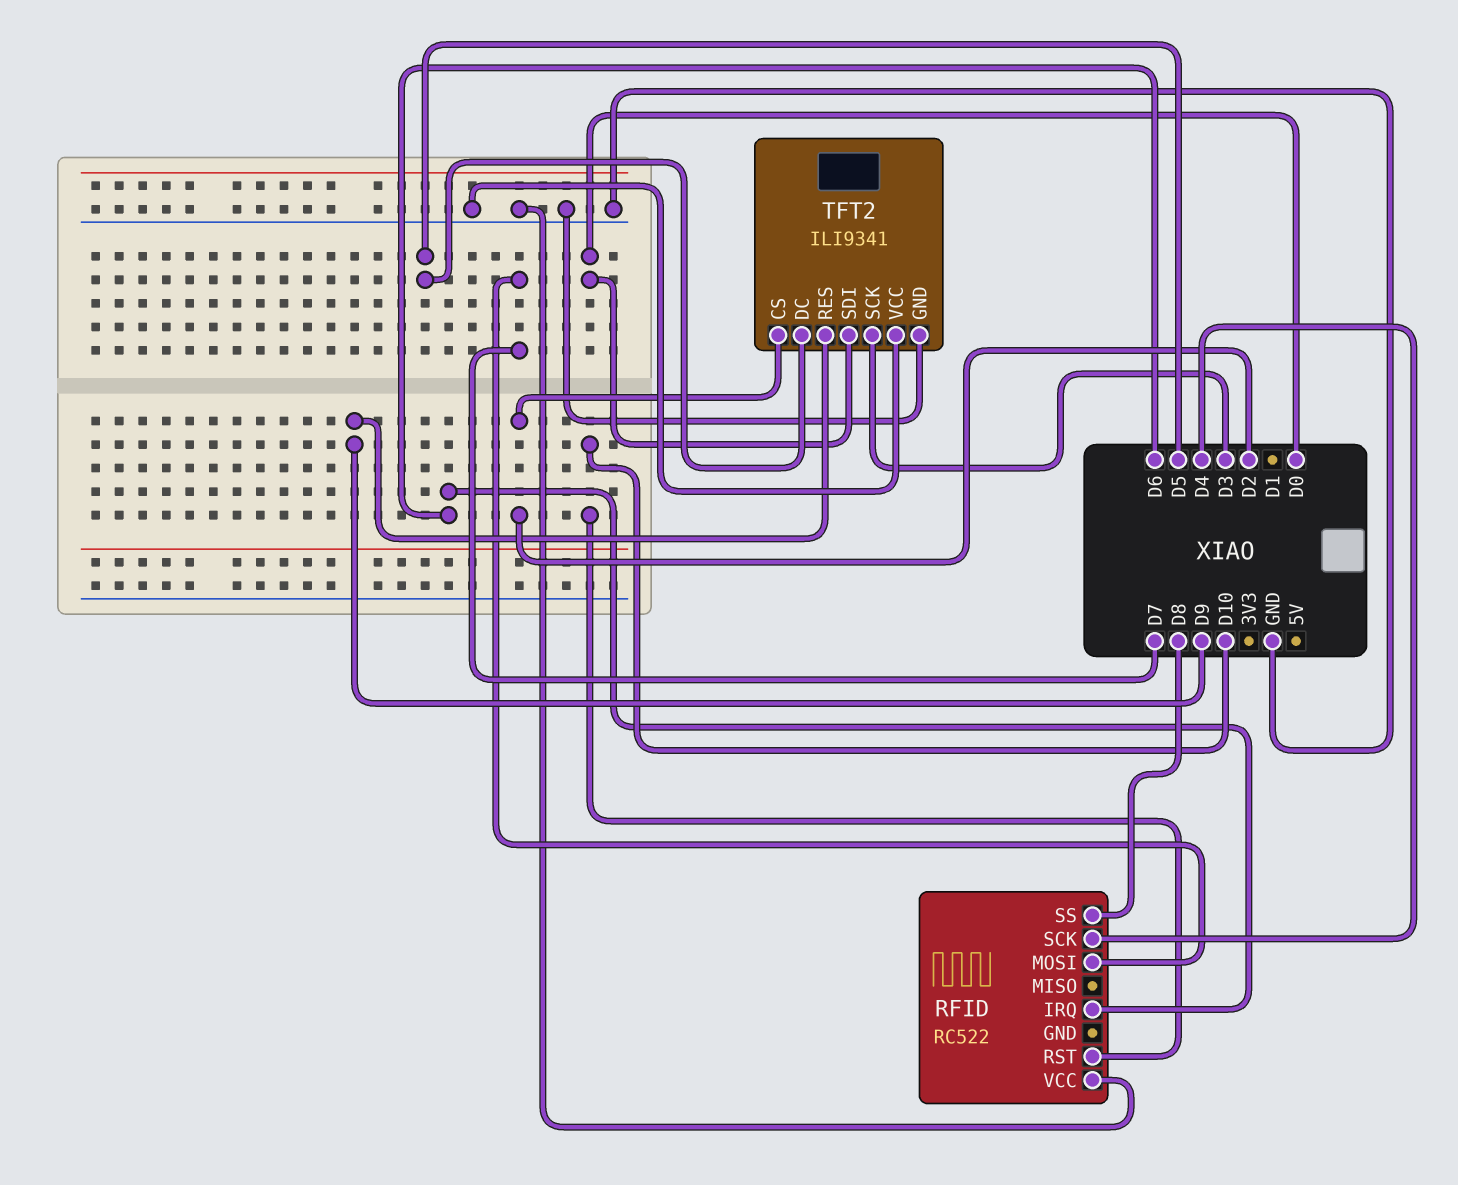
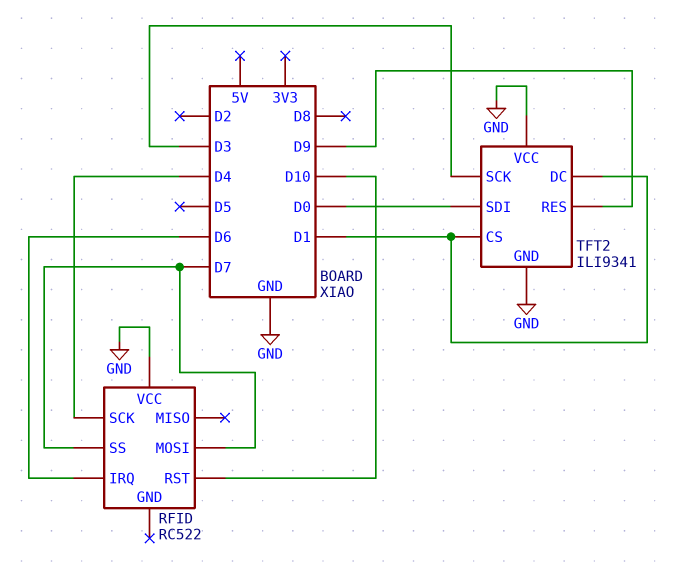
RFID pin SS: D8 -> D7
TFT2 pin CS: D2 -> D1
TFT2 pin DC: D5 -> D1

